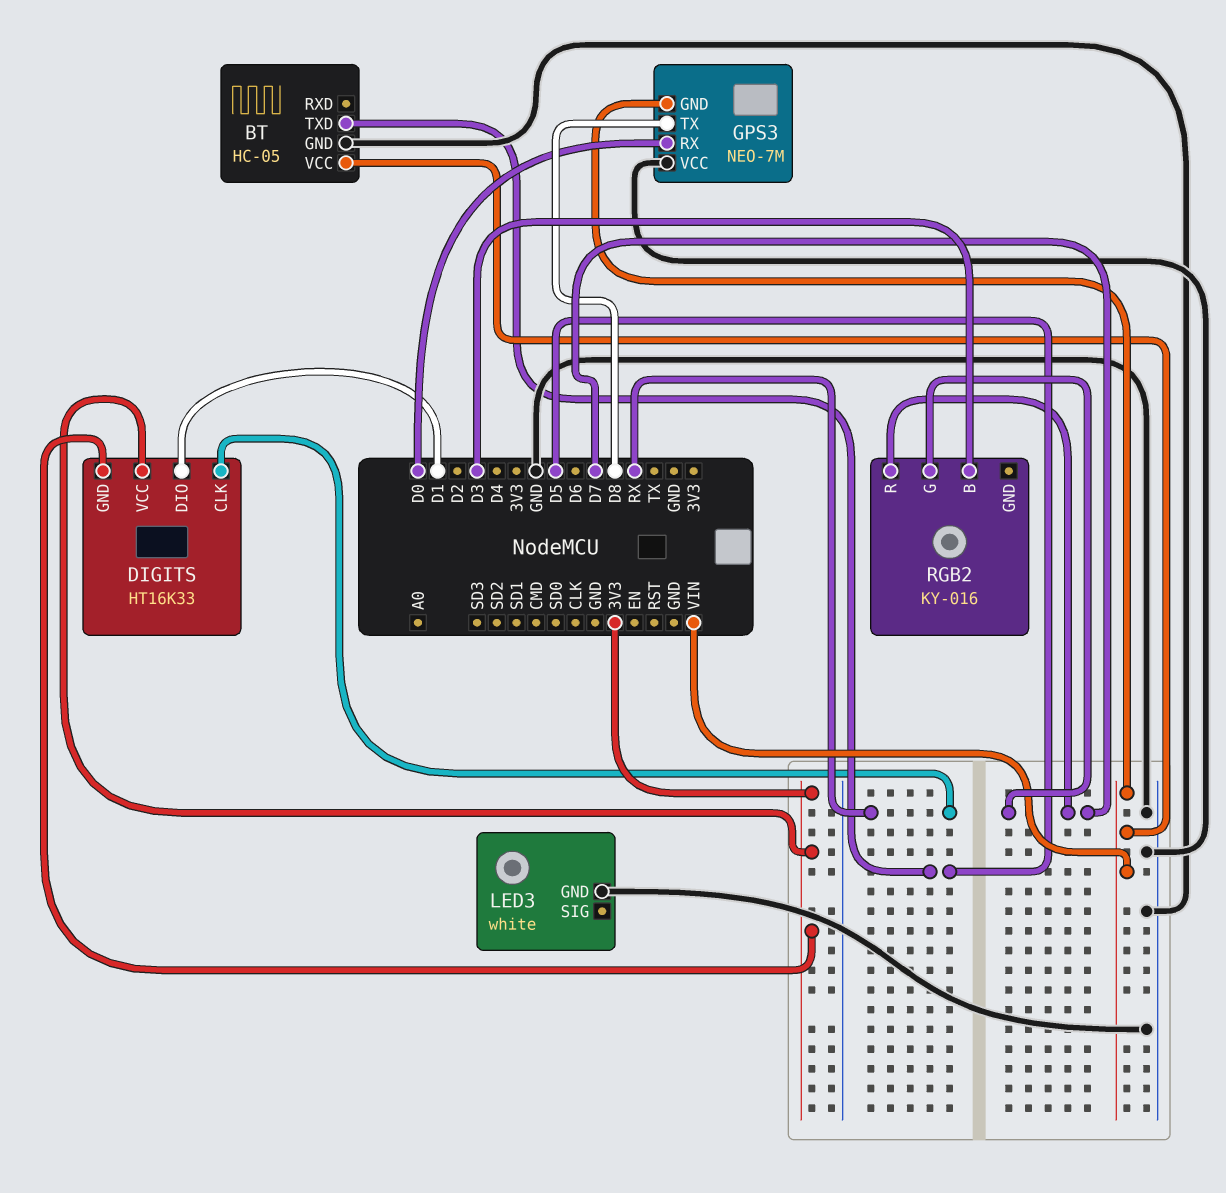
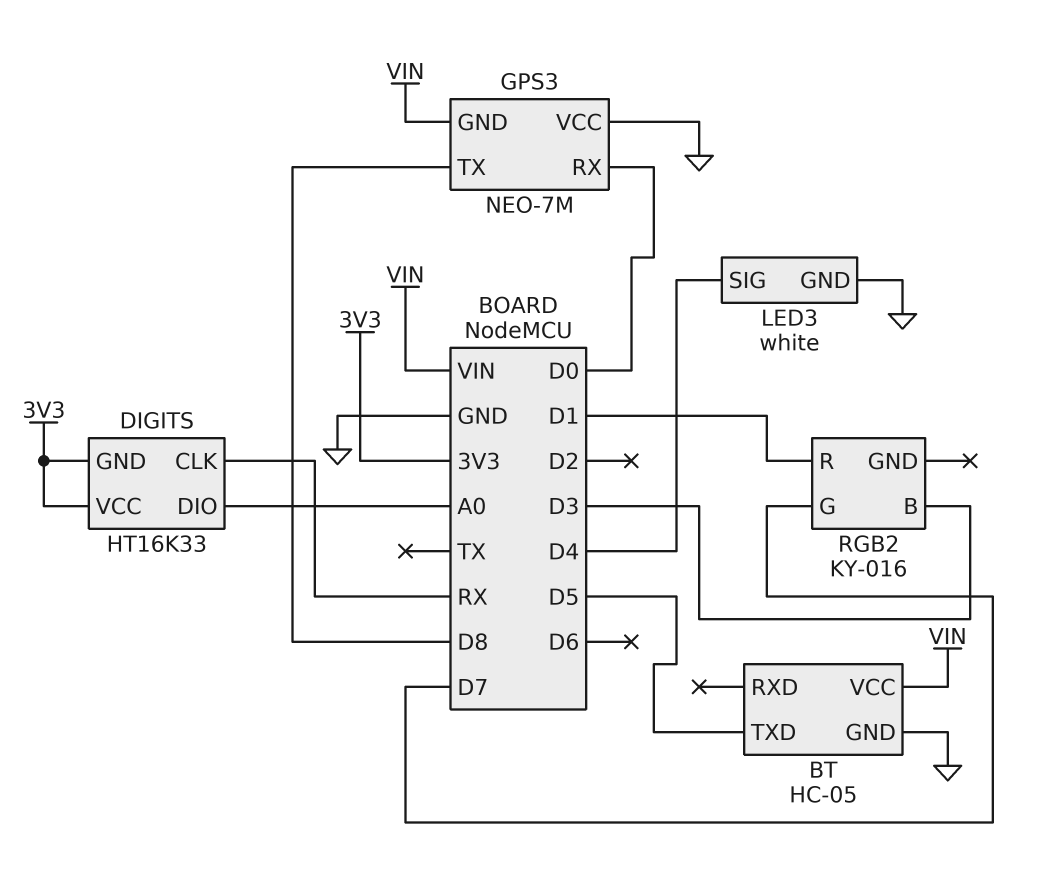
DIGITS pin DIO: D1 -> A0
LED3 pin SIG: none -> D4
RGB2 pin R: D7 -> D1

